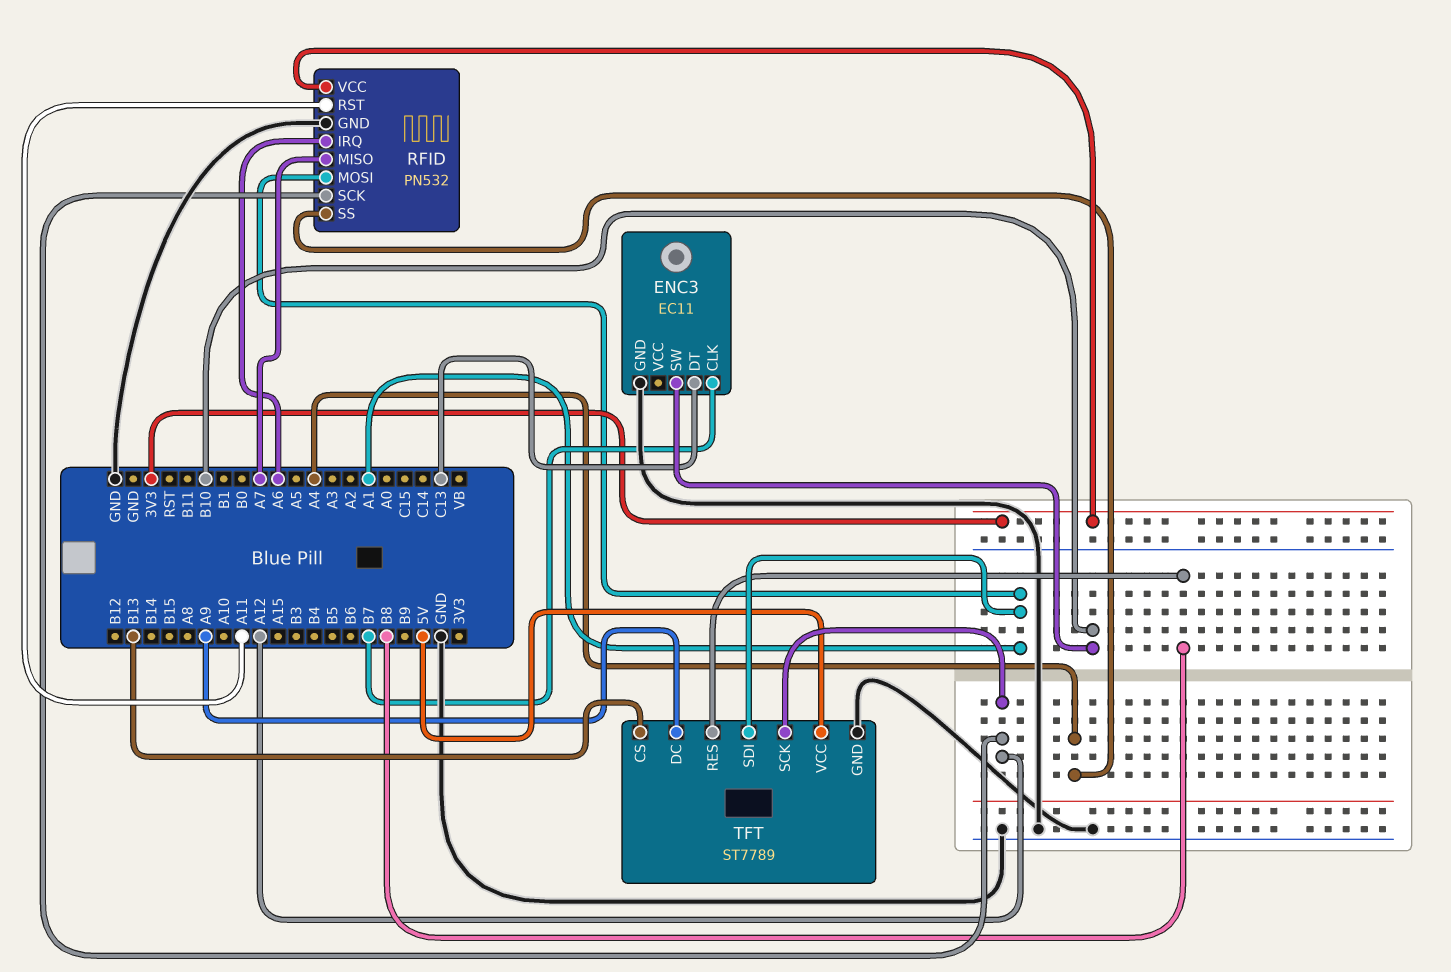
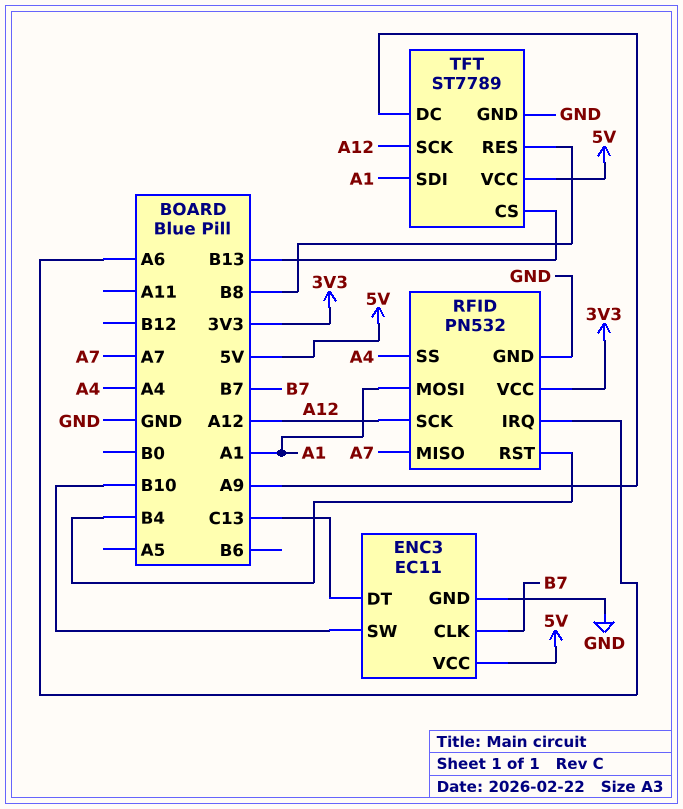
ENC3 pin VCC: none -> 5V
RFID pin RST: A11 -> B4

